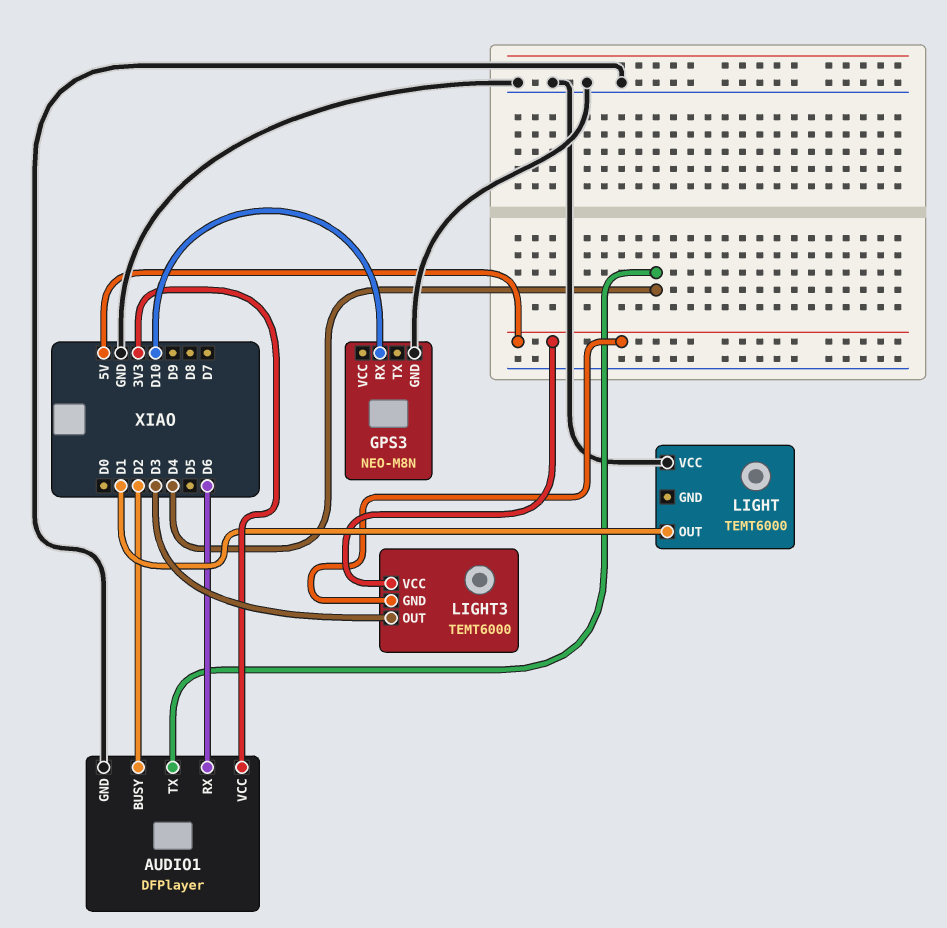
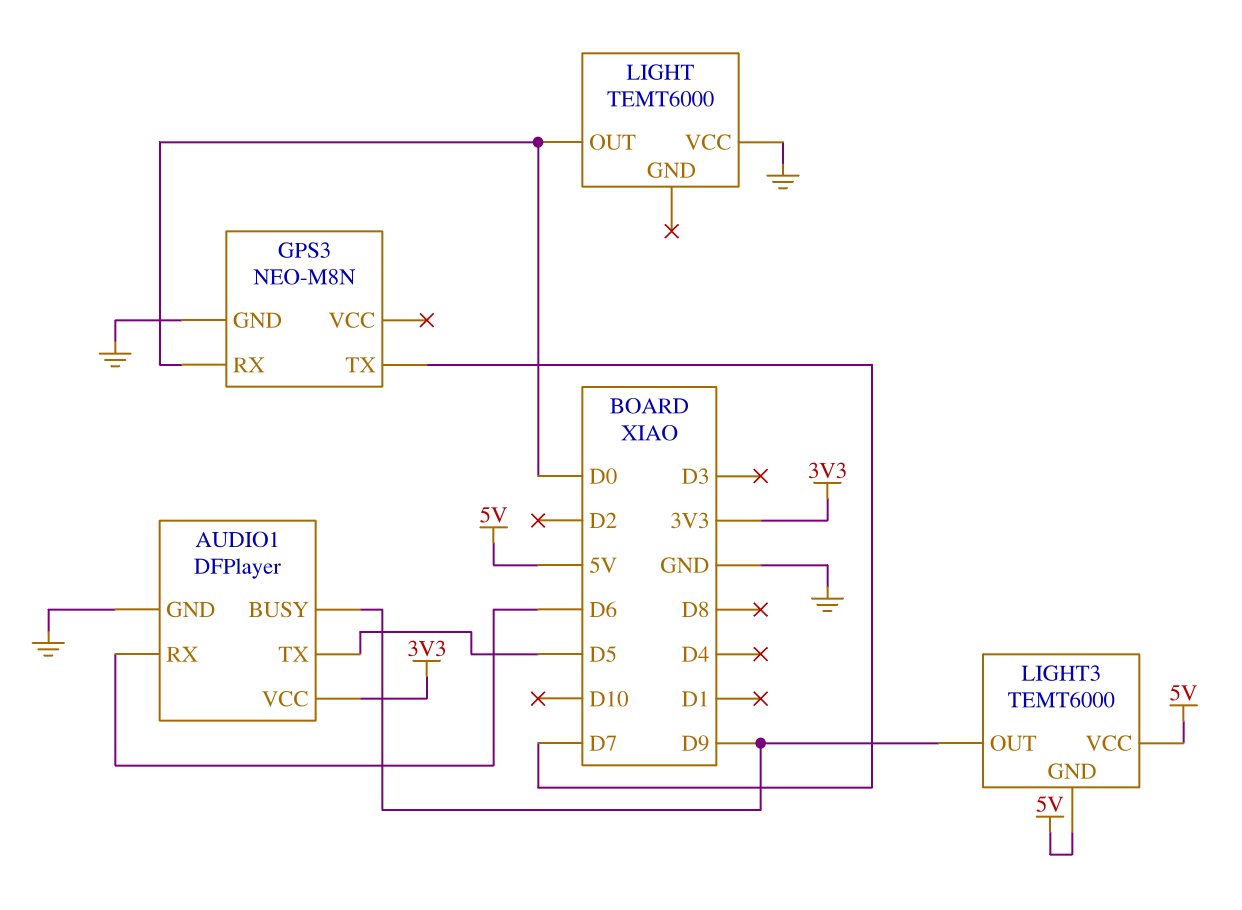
AUDIO1 pin BUSY: D2 -> D9
AUDIO1 pin TX: D4 -> D5
GPS3 pin RX: D10 -> D0
GPS3 pin TX: none -> D7
LIGHT pin OUT: D1 -> D0
LIGHT3 pin OUT: D3 -> D9

